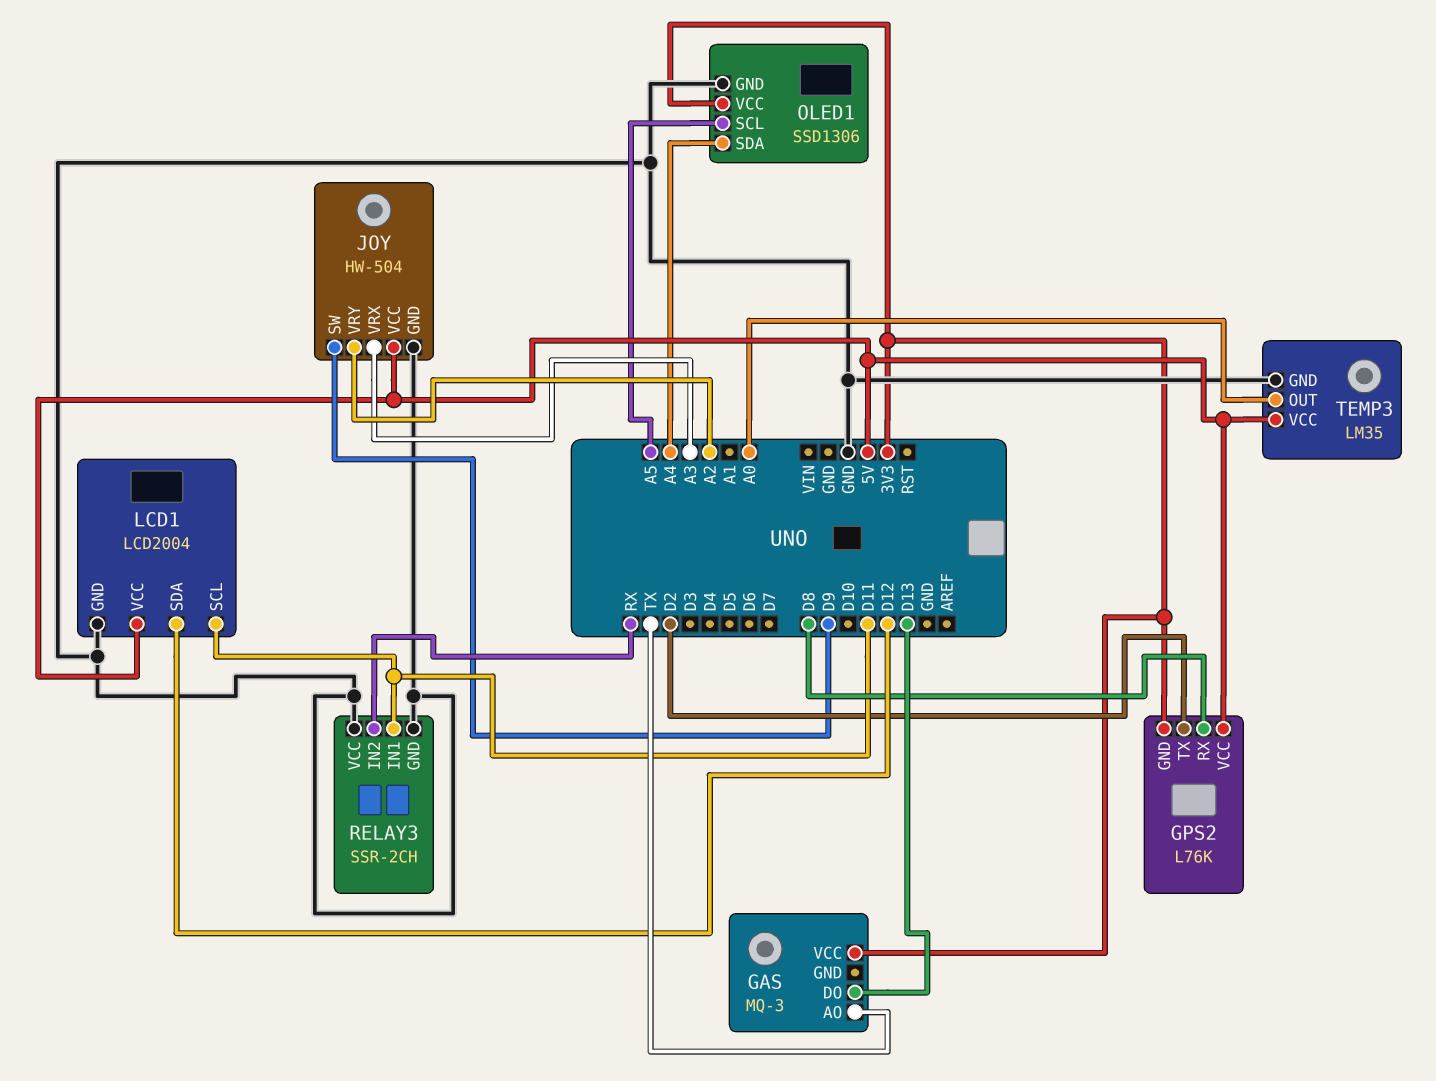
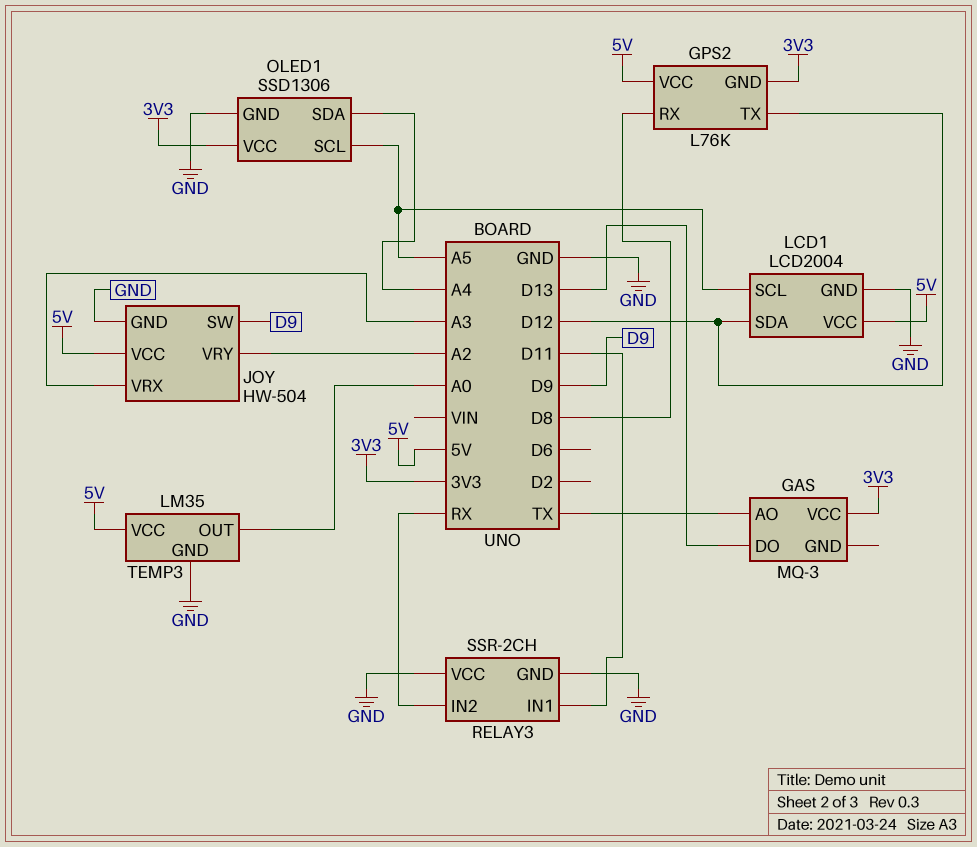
GPS2 pin TX: D2 -> D12
LCD1 pin SCL: D11 -> A5

